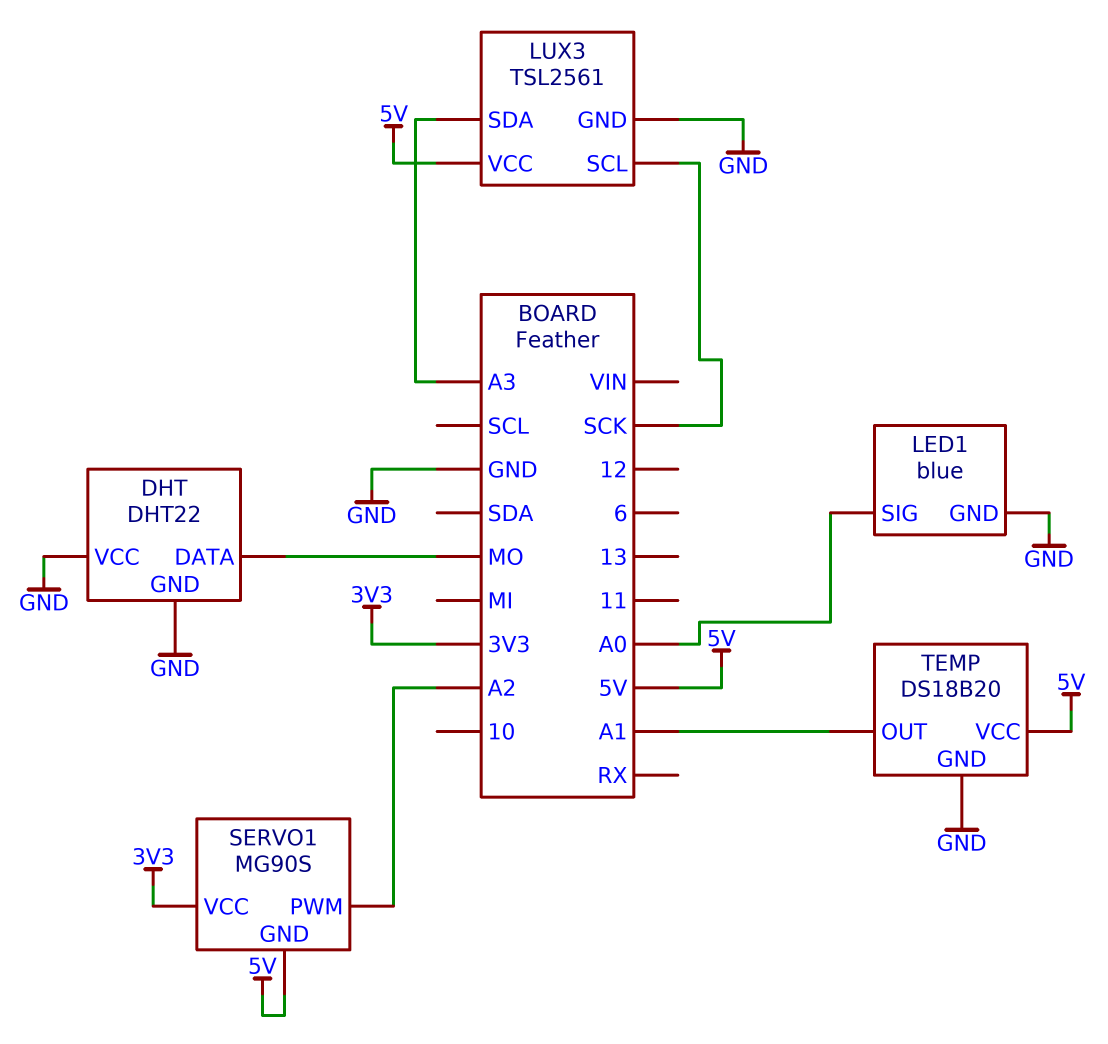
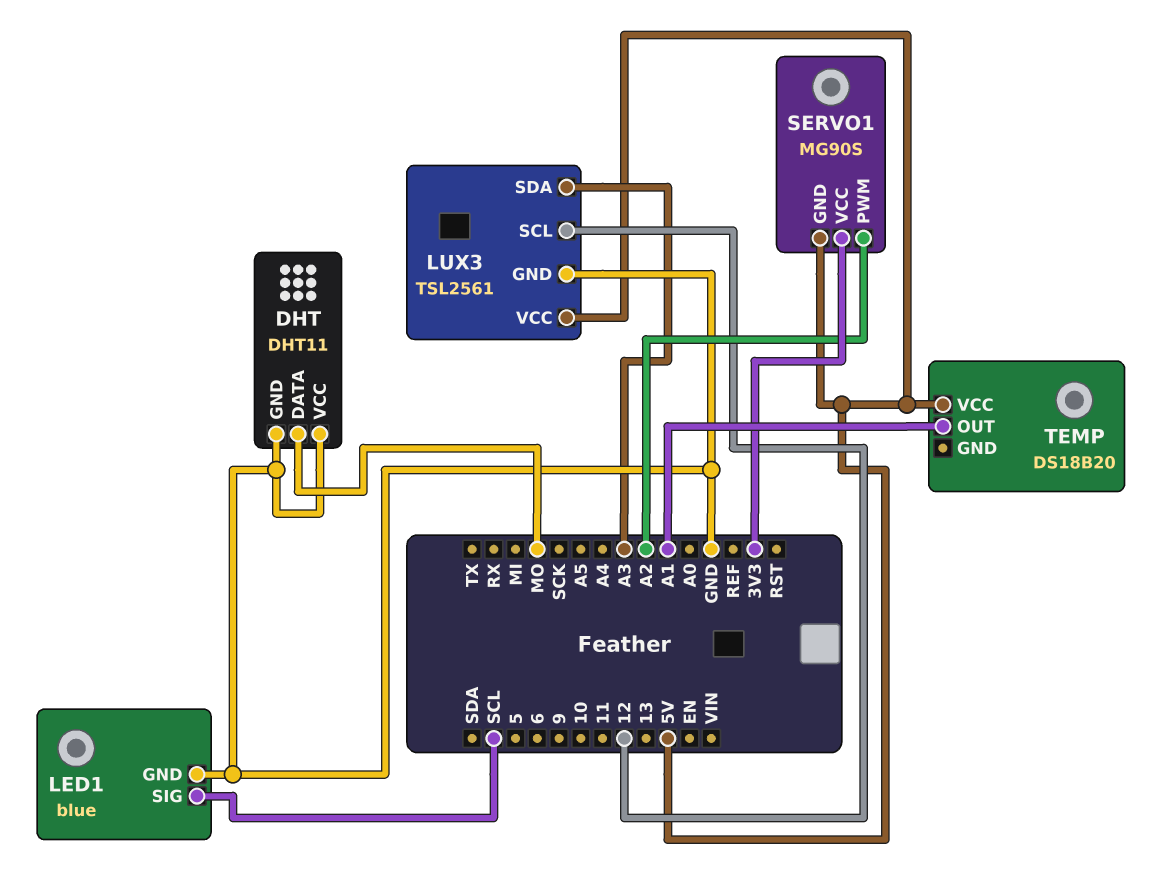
DHT: DHT22 -> DHT11
LED1 pin SIG: A0 -> SCL
LUX3 pin SCL: SCK -> 12
TEMP pin GND: GND -> none

